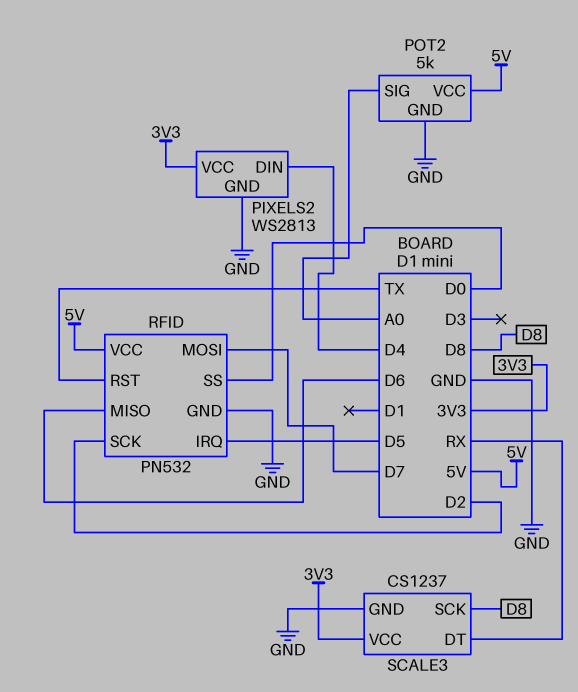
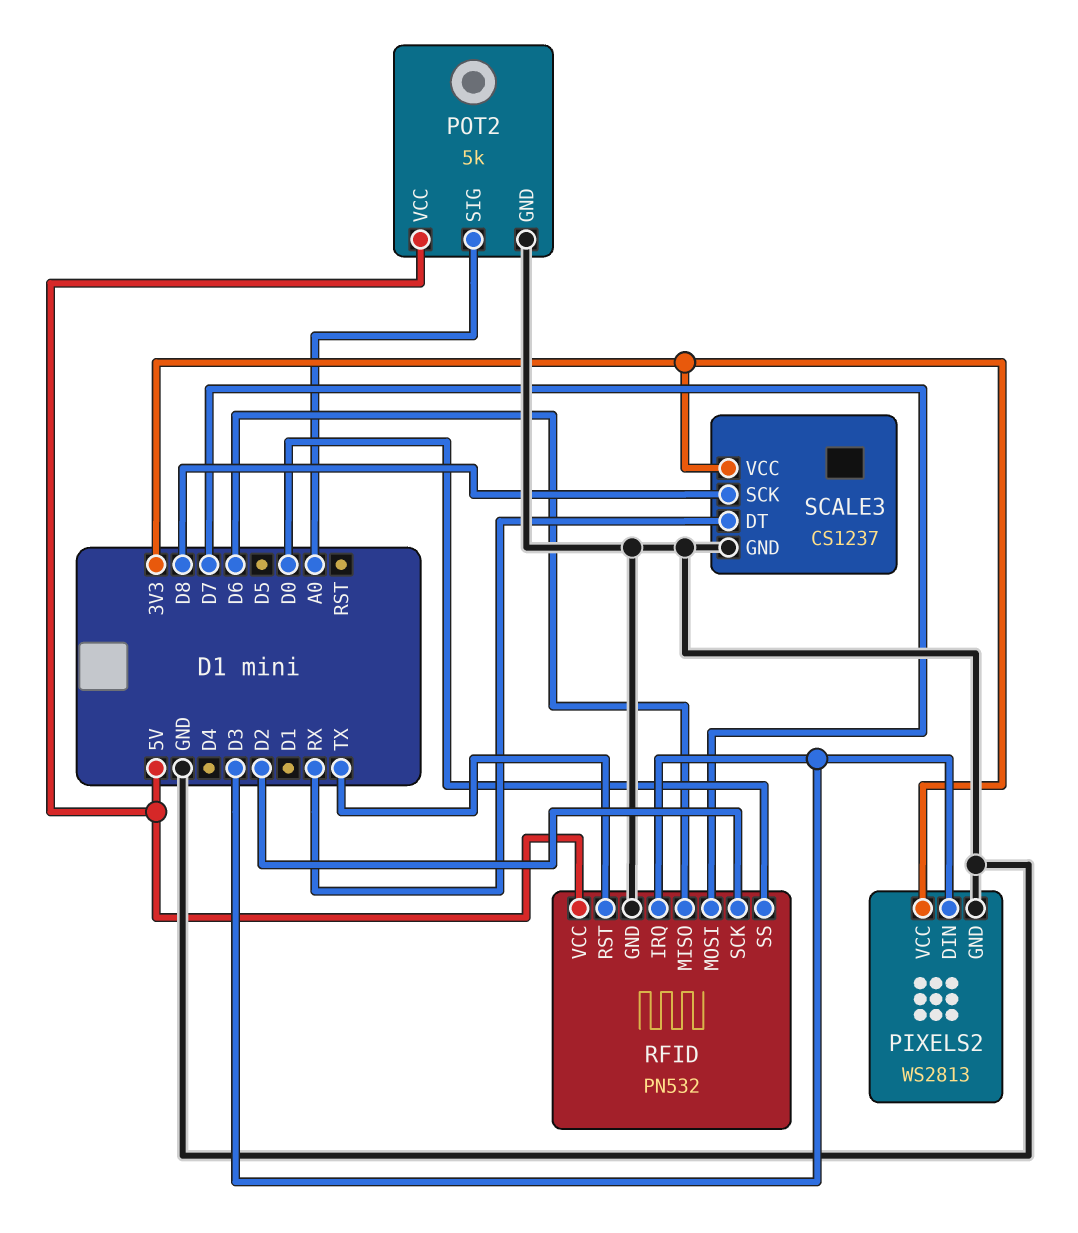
PIXELS2 pin DIN: D4 -> D3
RFID pin IRQ: D5 -> D3

